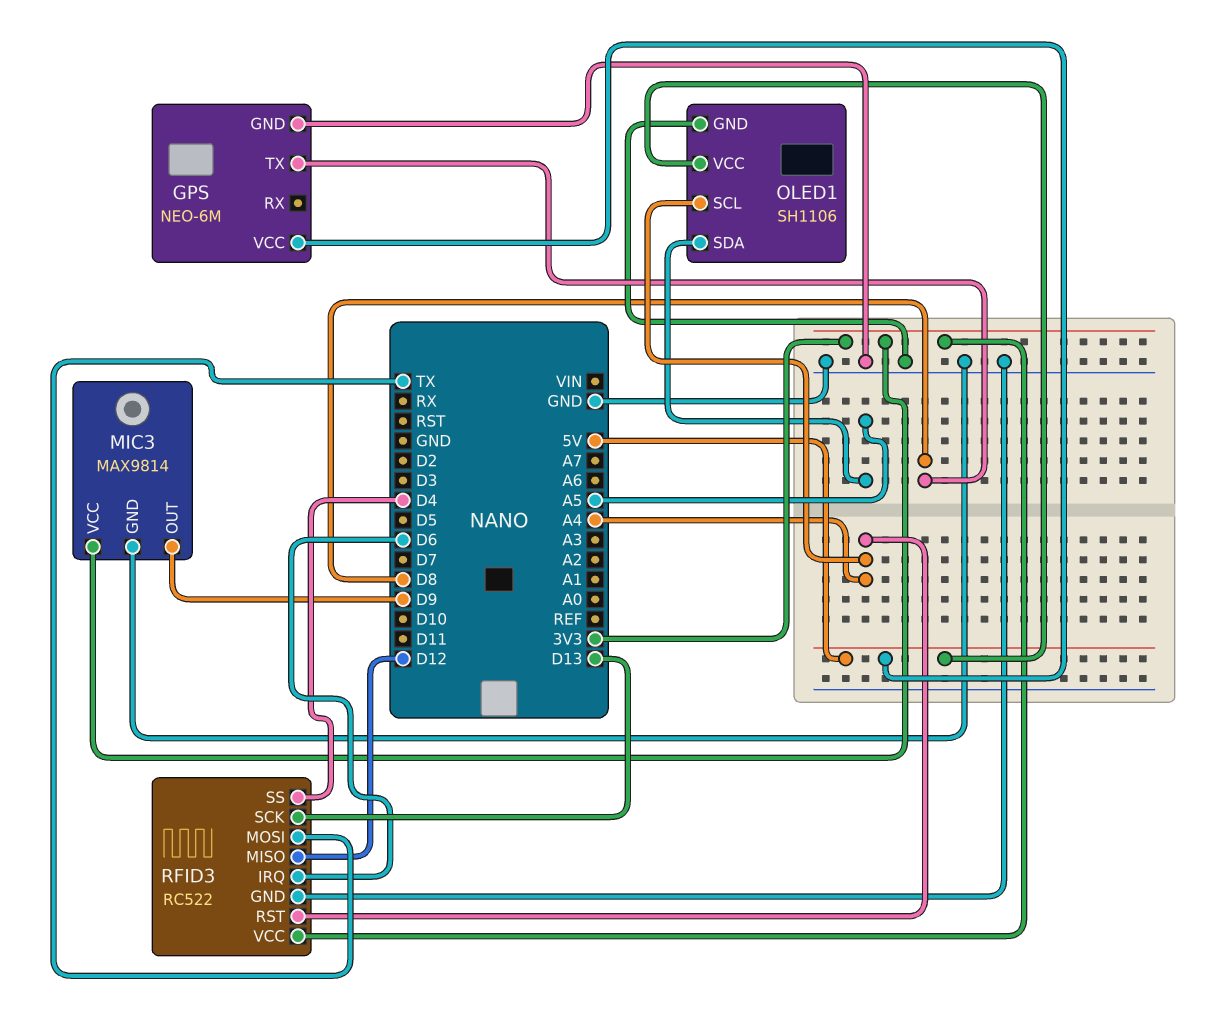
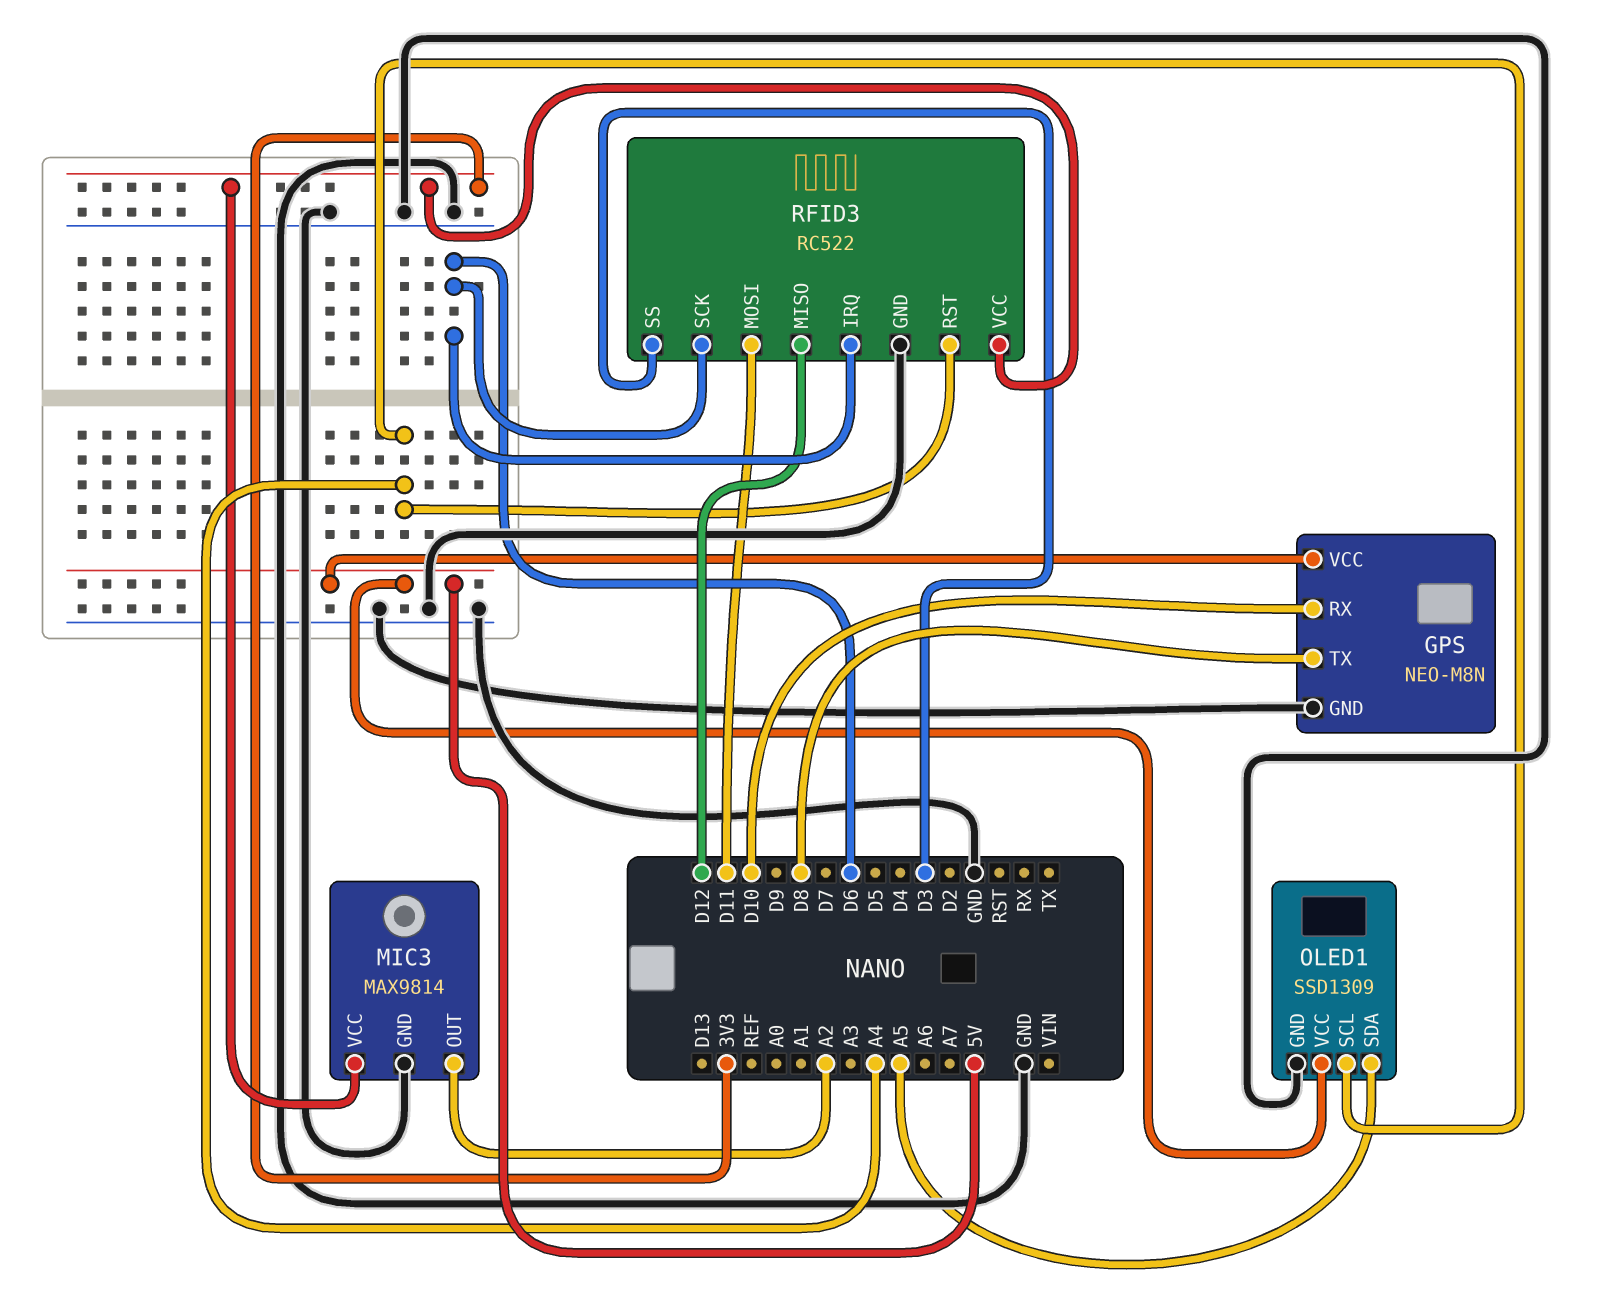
GPS: NEO-6M -> NEO-M8N
GPS pin RX: none -> D10
MIC3 pin OUT: D9 -> A2
OLED1: SH1106 -> SSD1309
RFID3 pin MOSI: TX -> D11
RFID3 pin SCK: D13 -> D6
RFID3 pin SS: D4 -> D3

